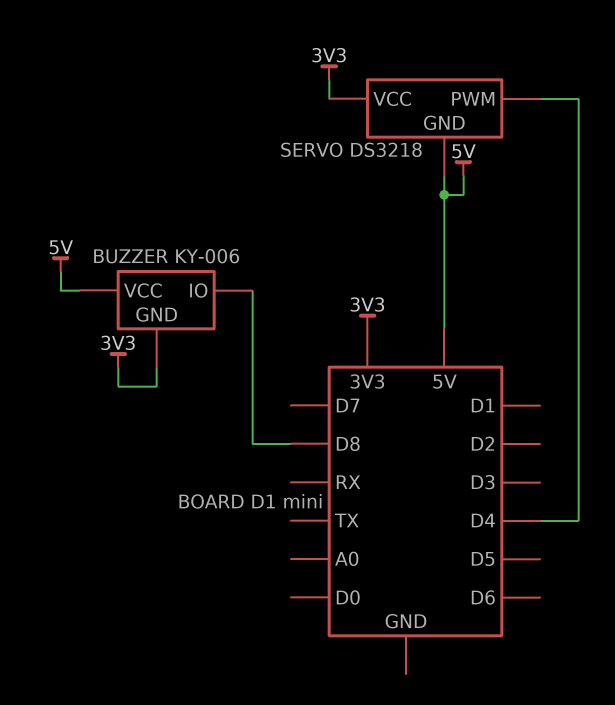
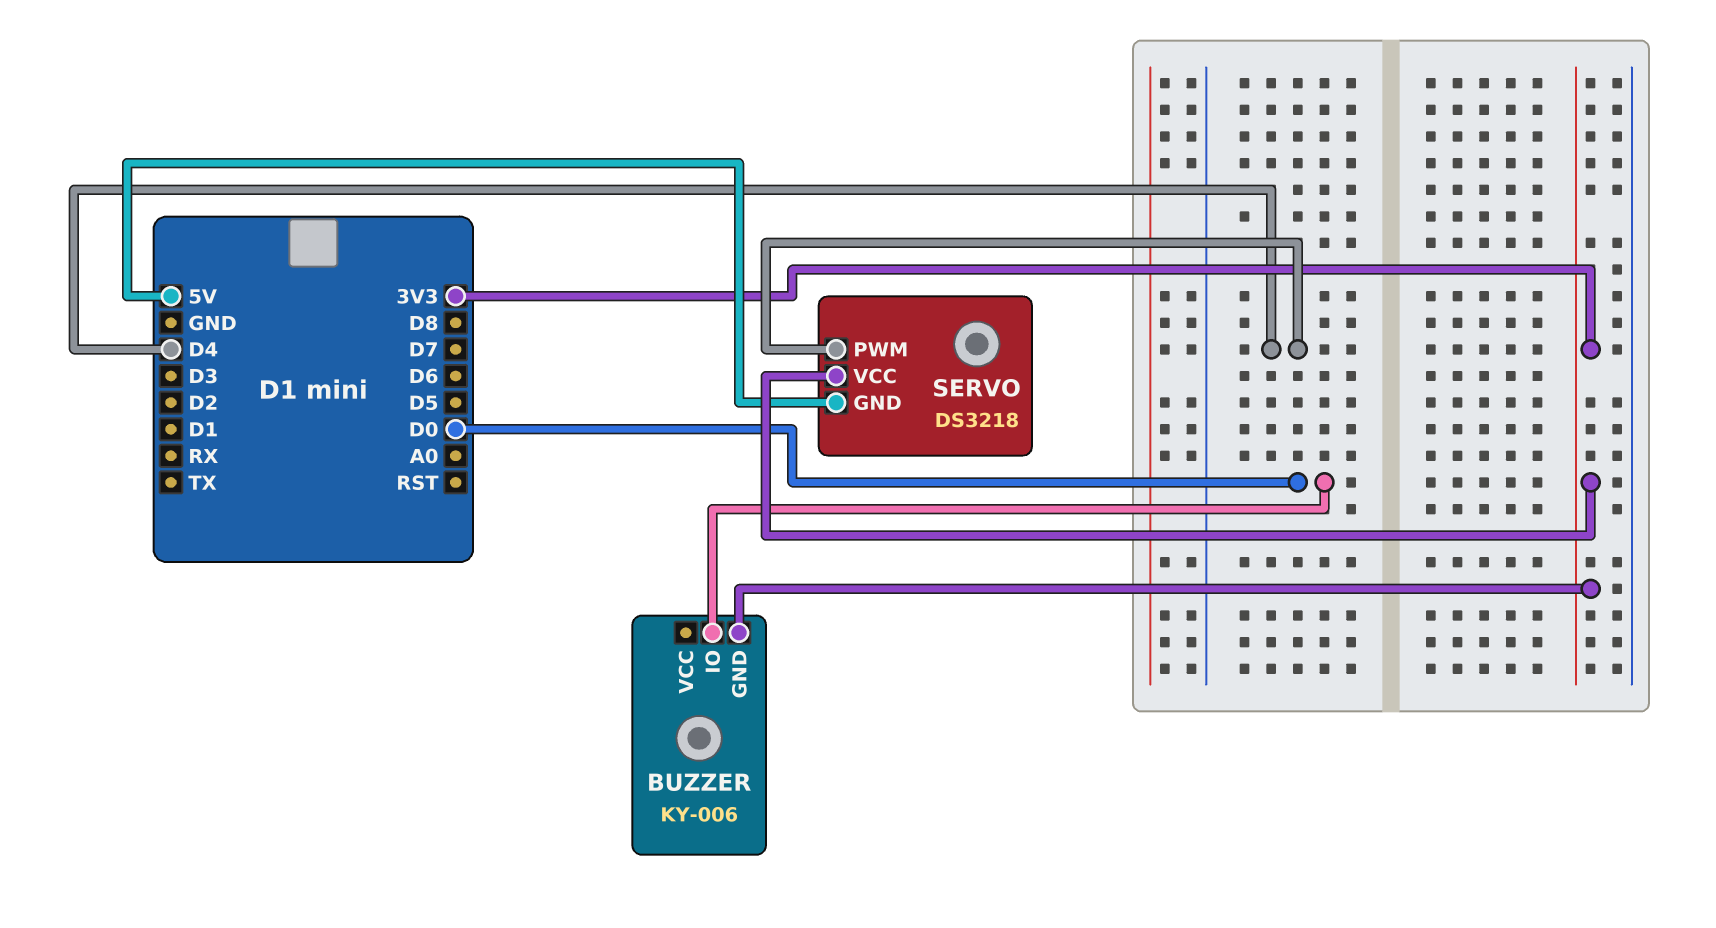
BUZZER pin IO: D8 -> D0
BUZZER pin VCC: 5V -> none

